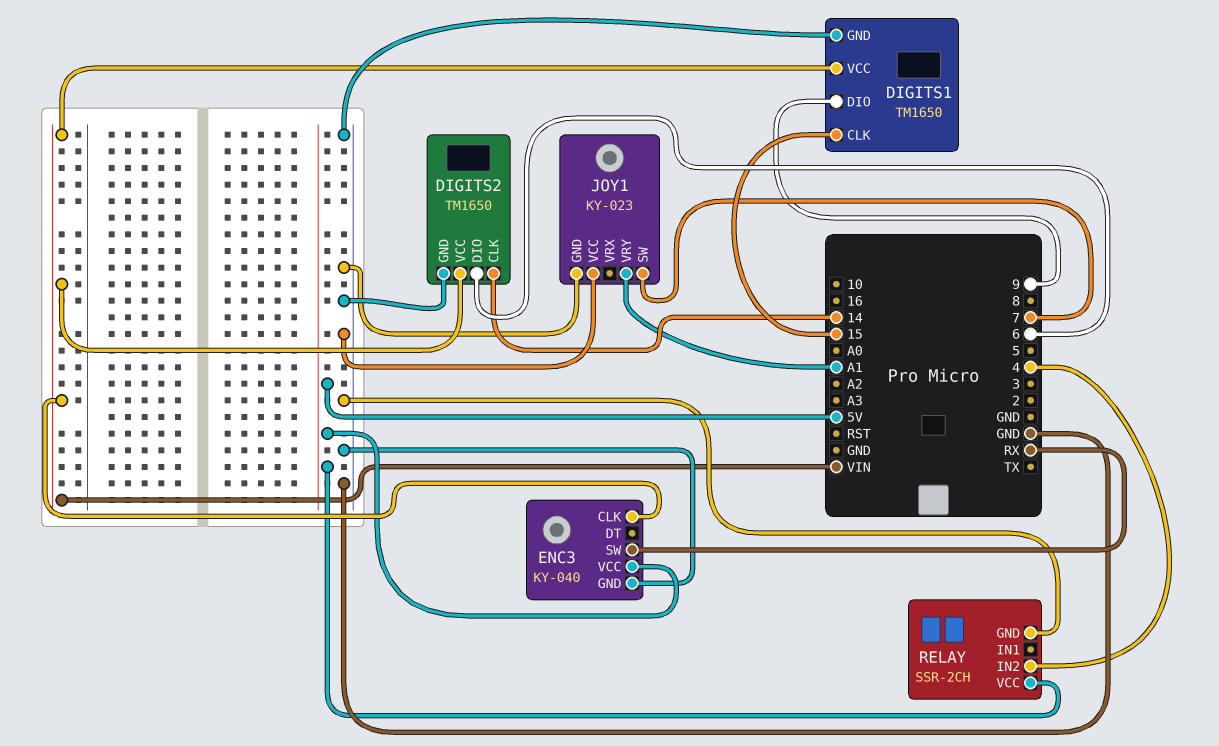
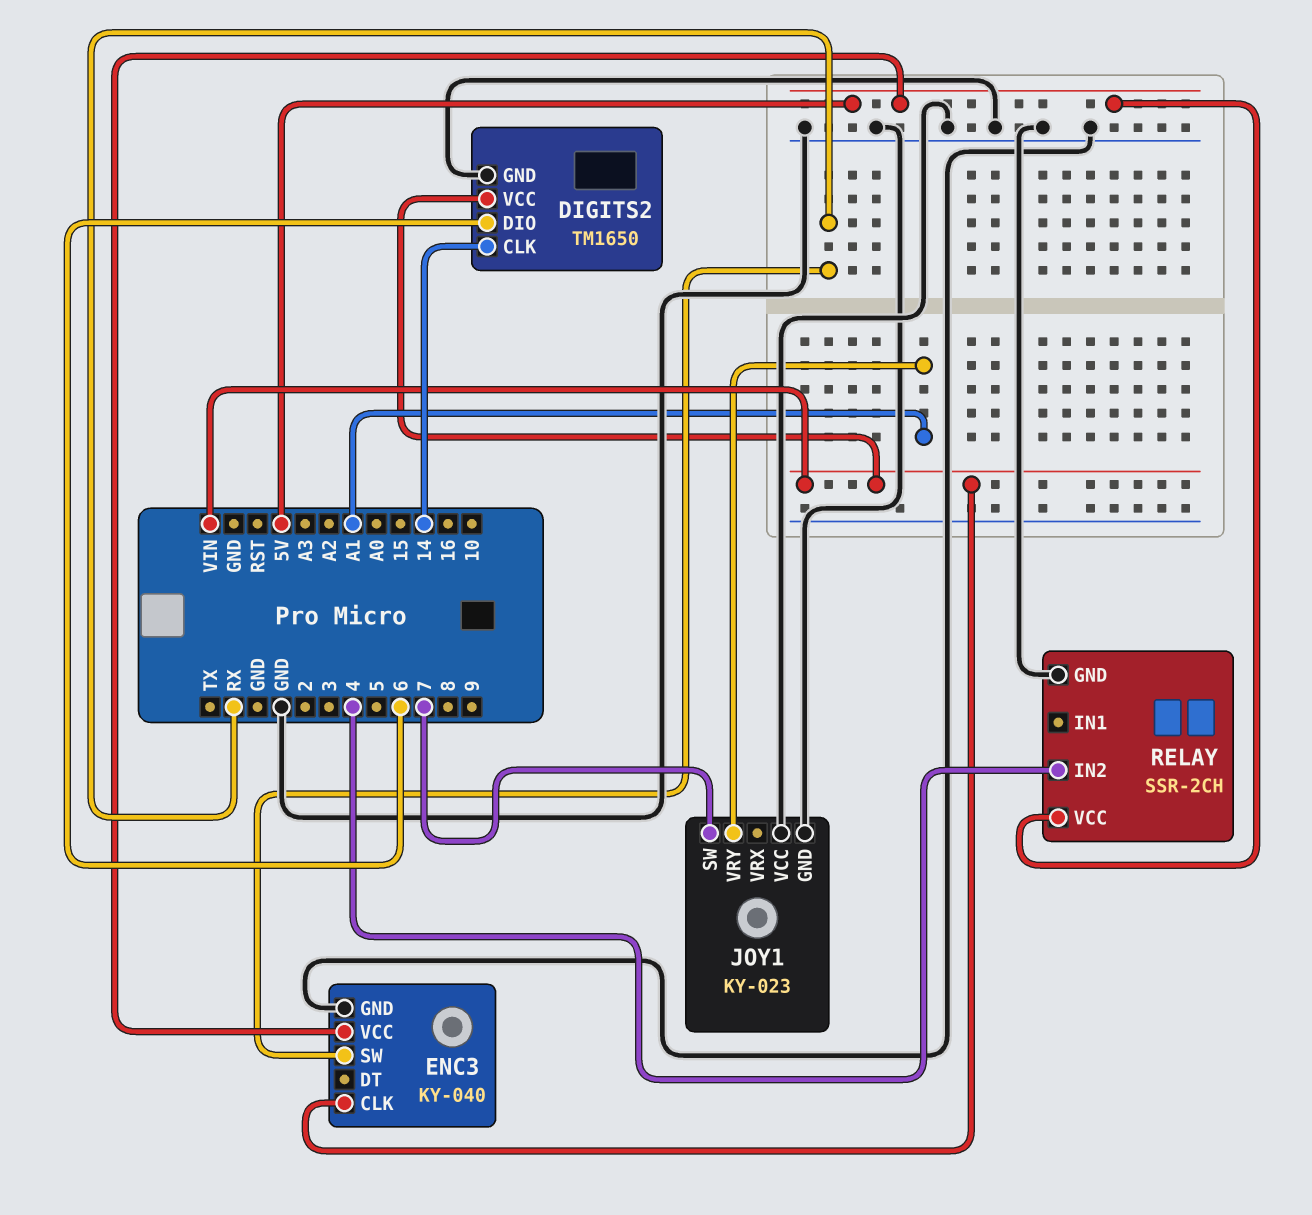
DIGITS1: TM1650 -> none
DIGITS1 pin CLK: 15 -> none
DIGITS1 pin DIO: 9 -> none
DIGITS1 pin GND: GND -> none
DIGITS1 pin VCC: VIN -> none

